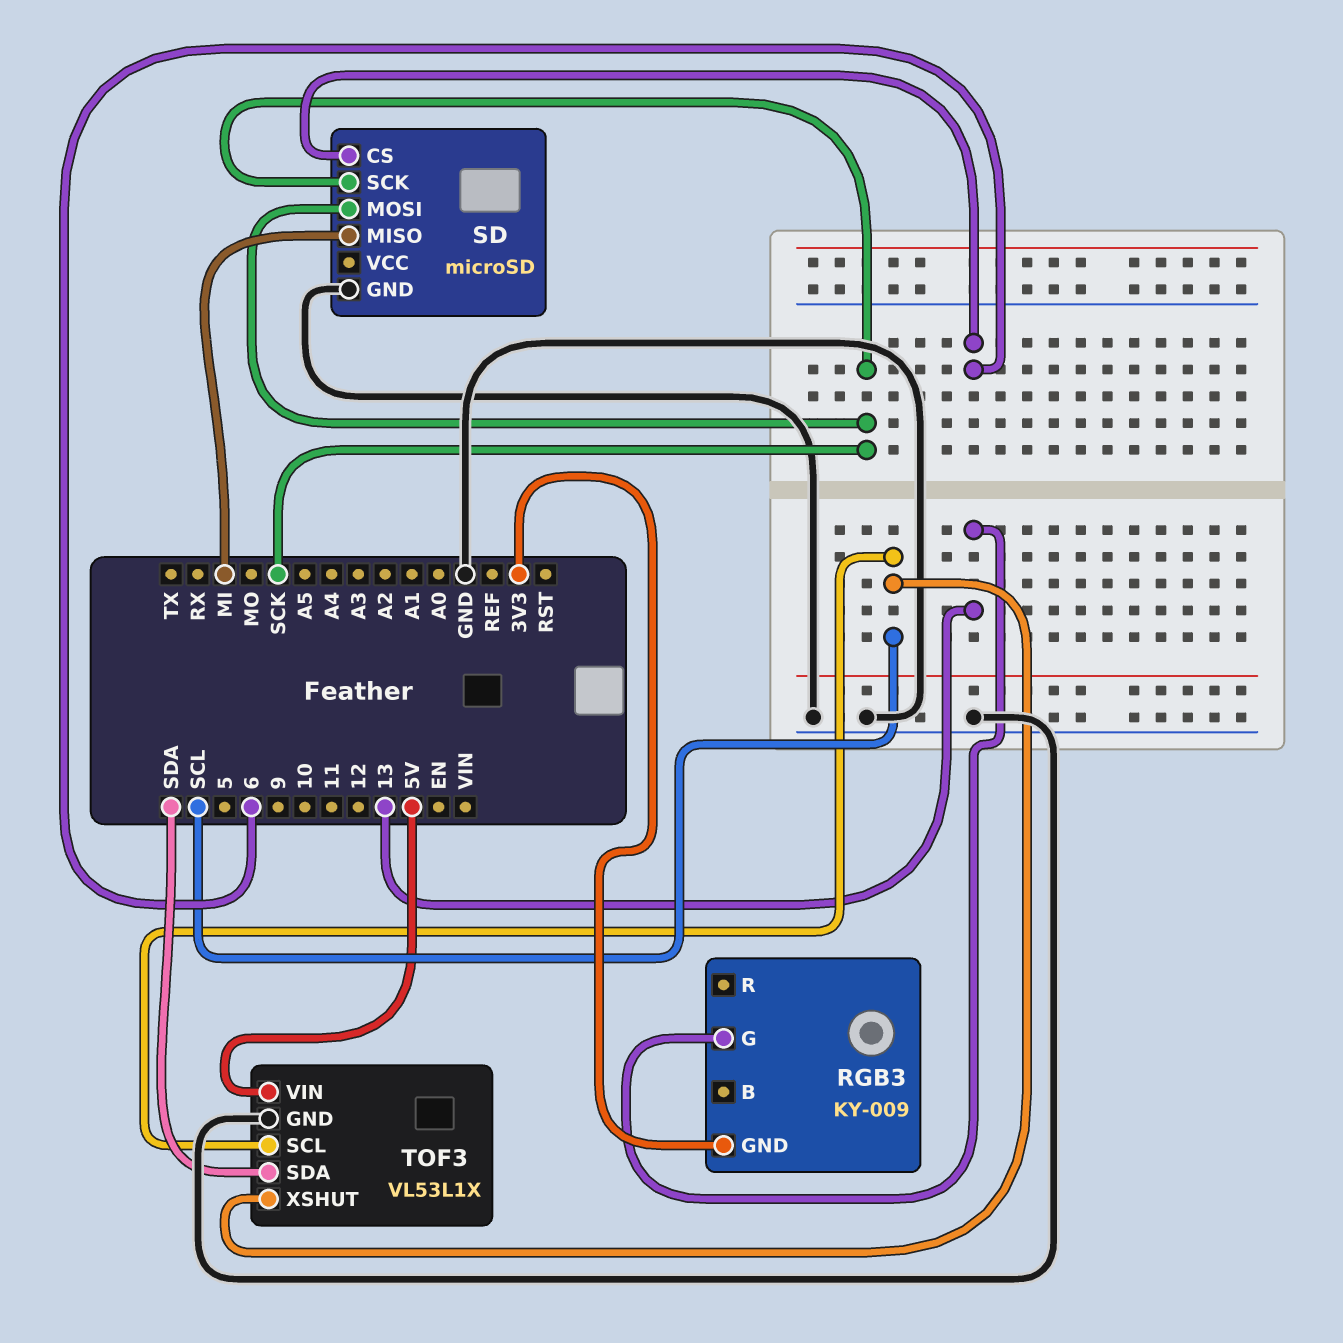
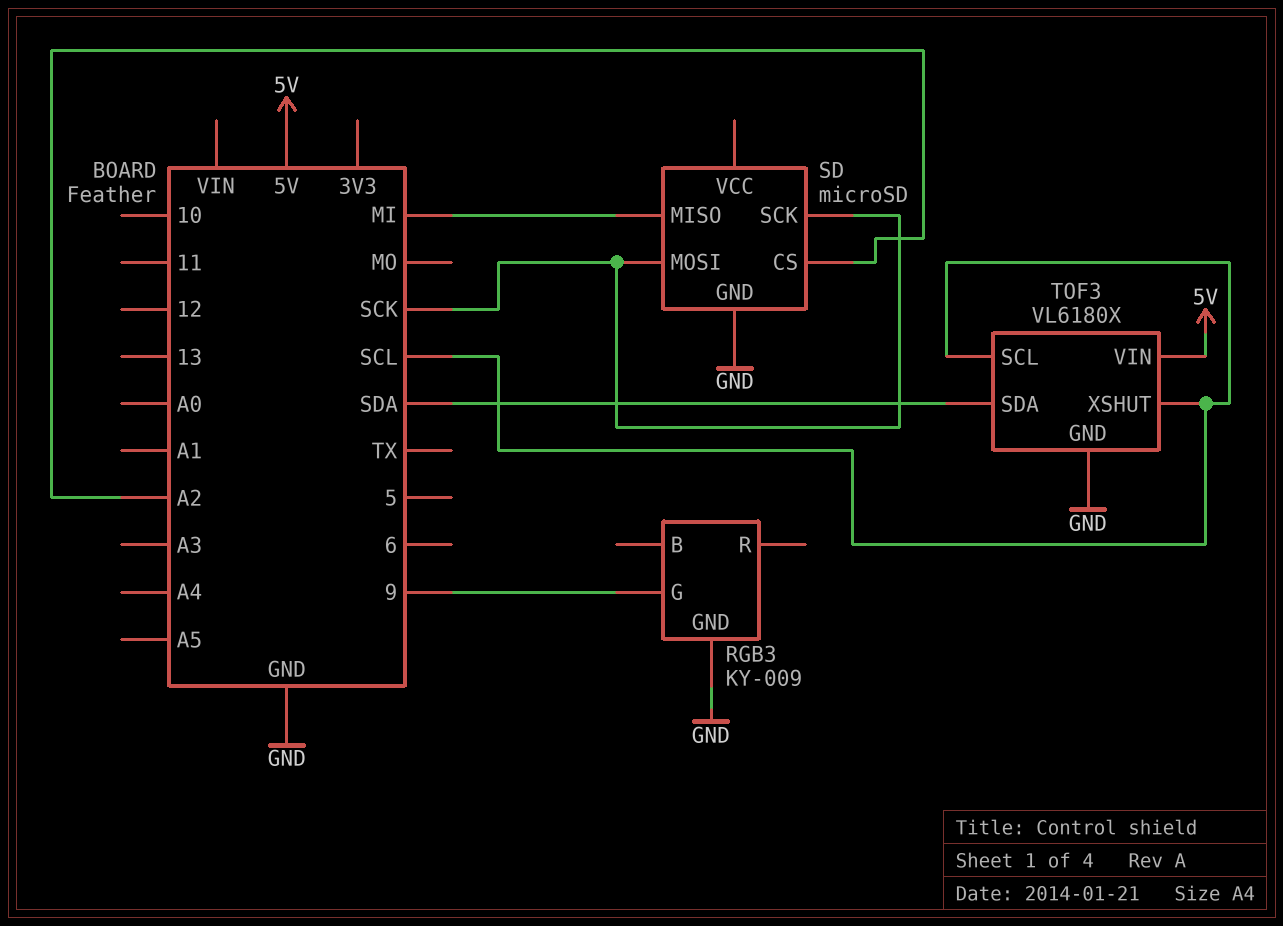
RGB3 pin G: 13 -> 9
RGB3 pin GND: 3V3 -> GND
SD pin CS: 6 -> A2
TOF3: VL53L1X -> VL6180X

